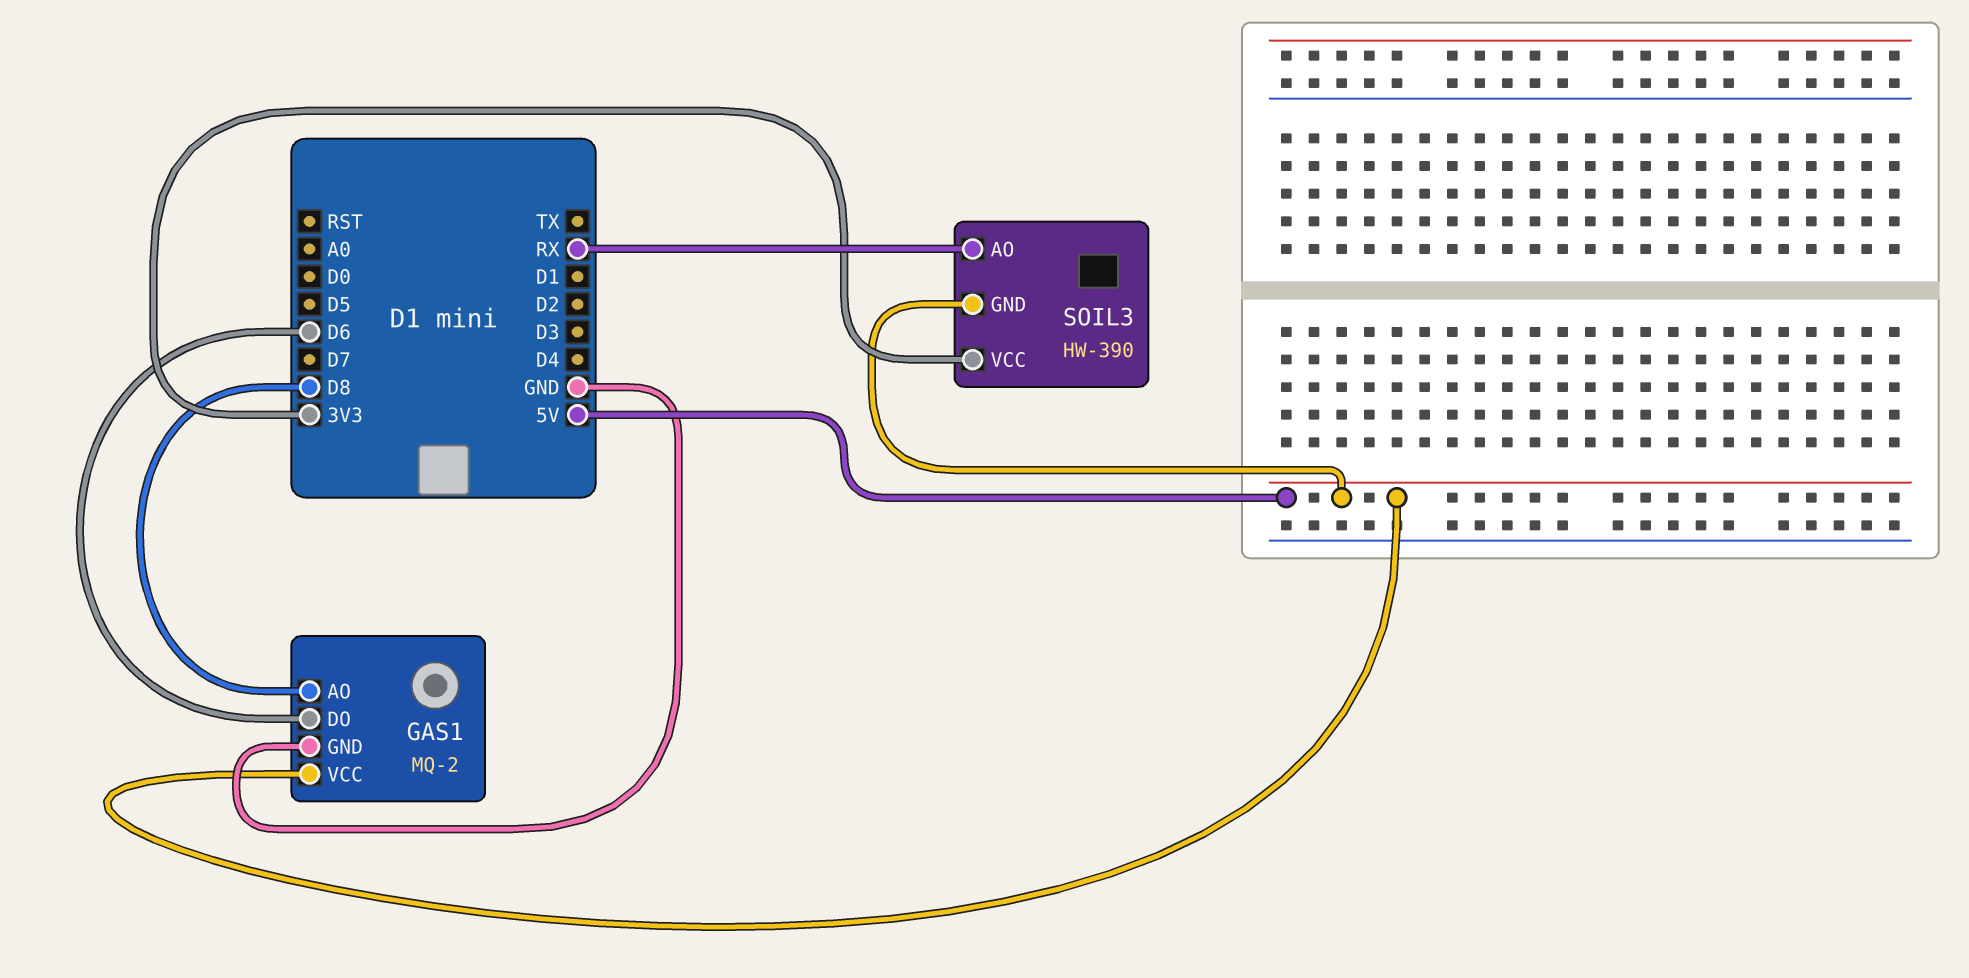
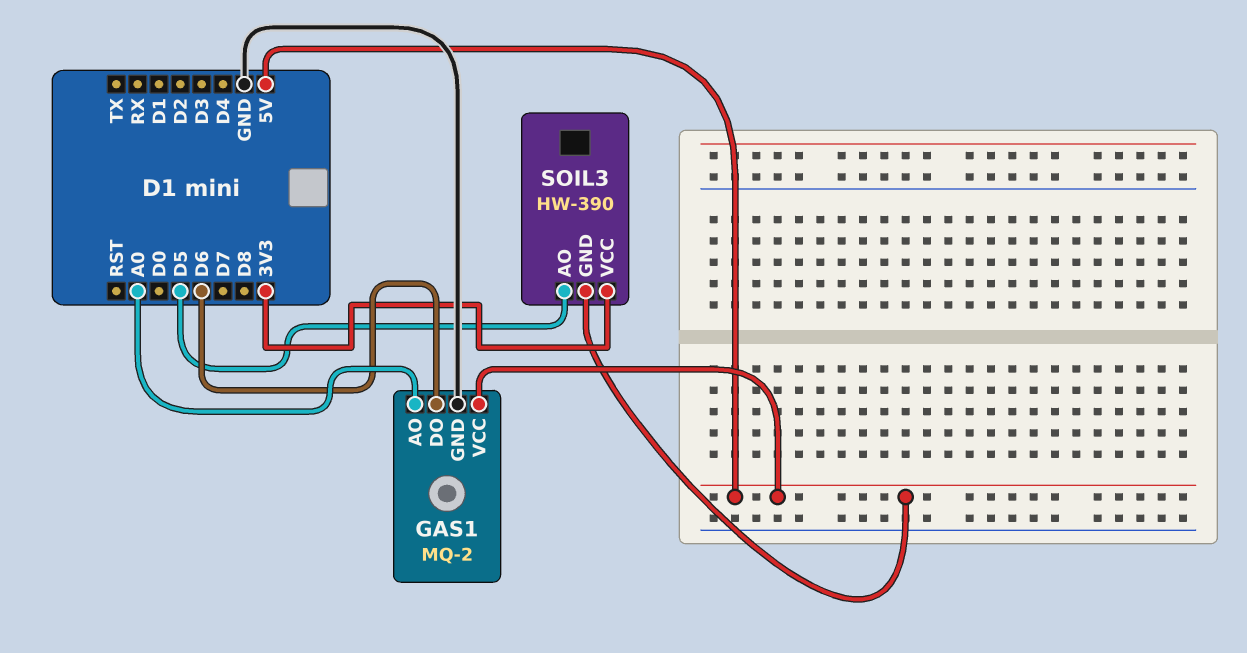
GAS1 pin AO: D8 -> A0
SOIL3 pin AO: RX -> D5

